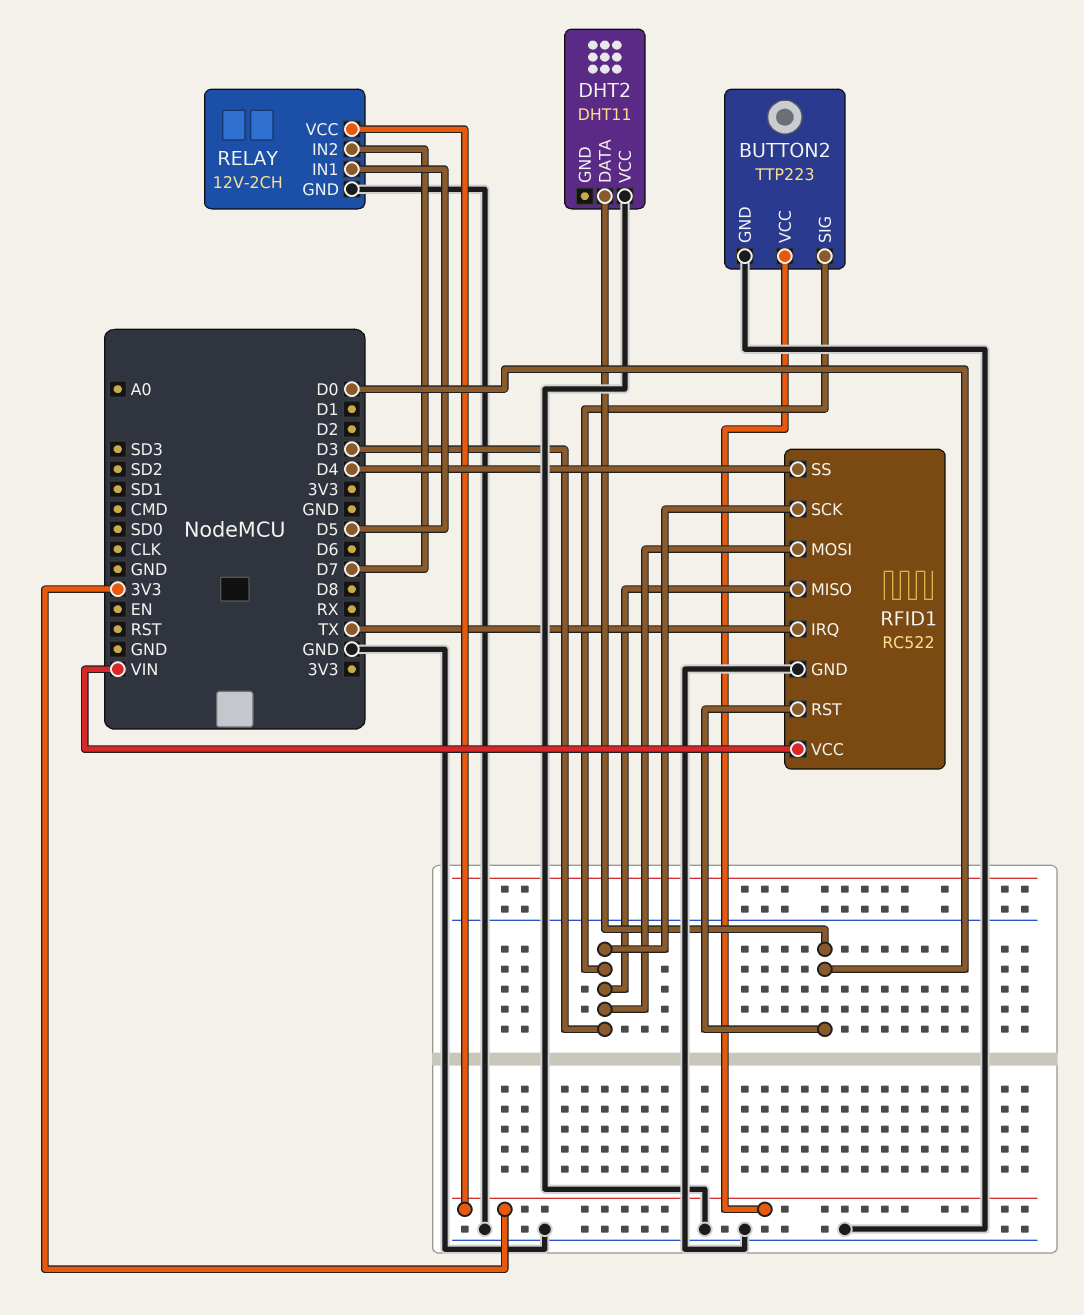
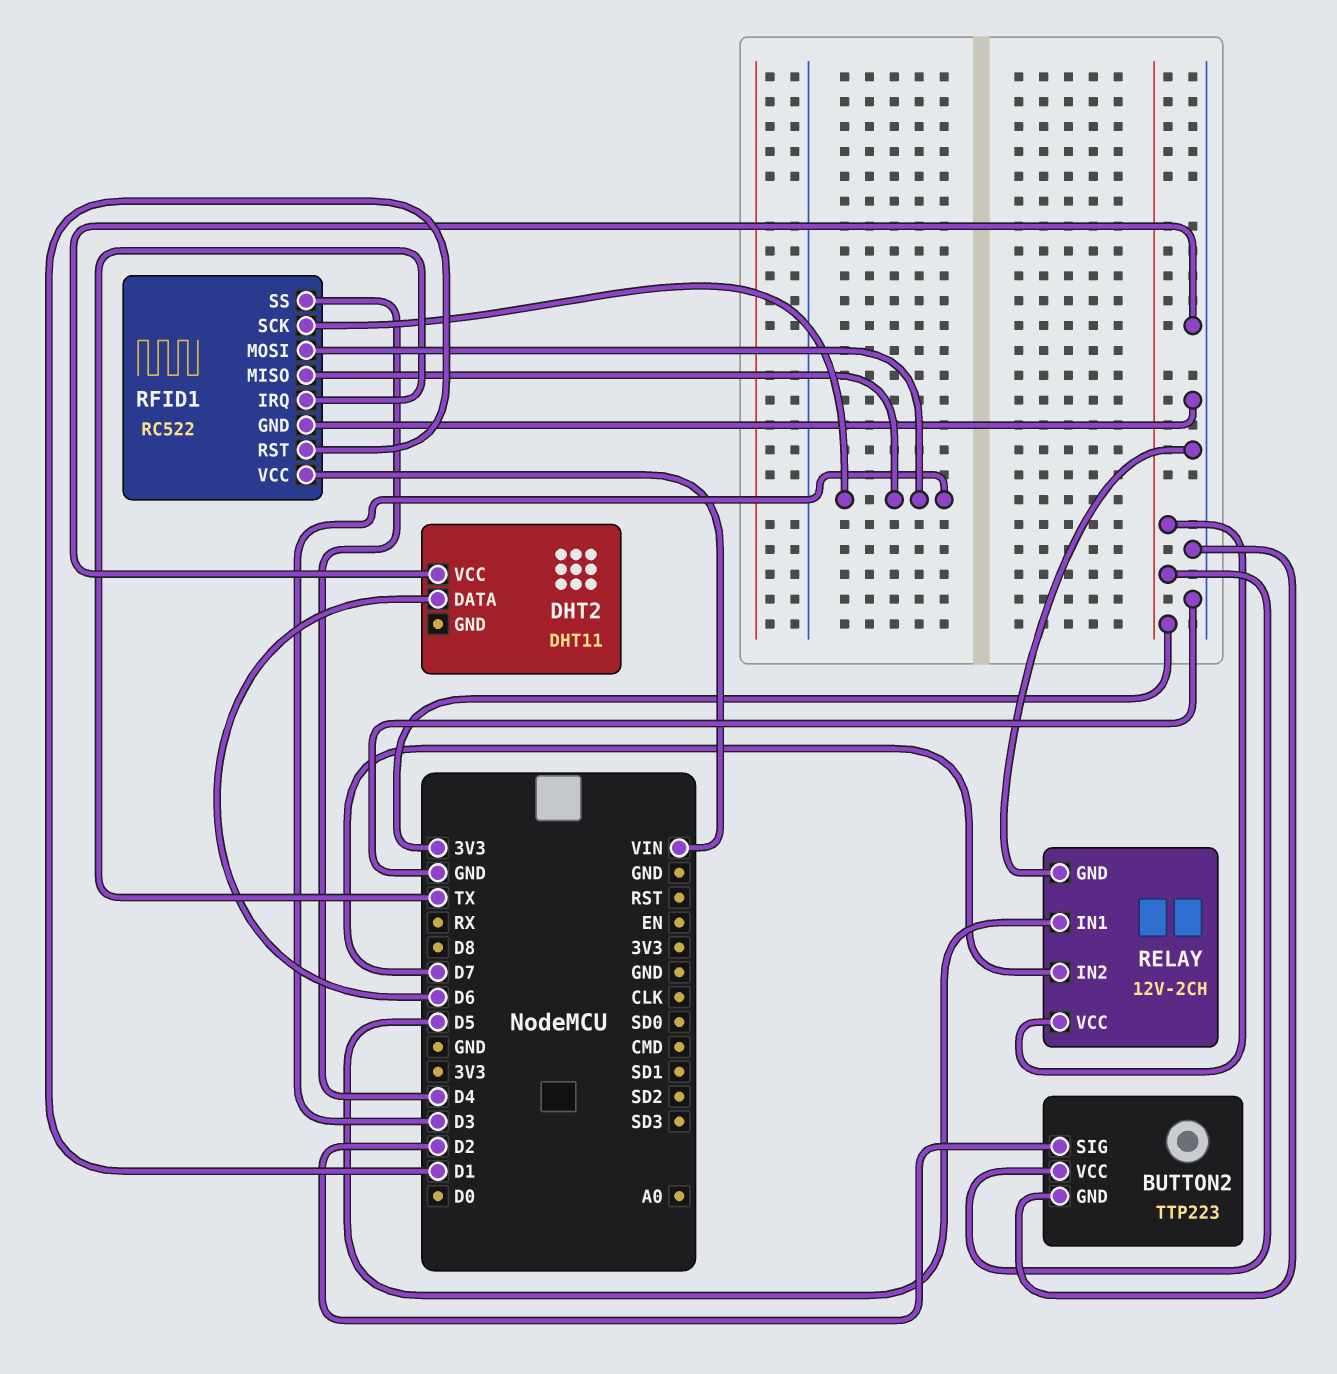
BUTTON2 pin SIG: D3 -> D2
DHT2 pin DATA: D0 -> D6
RFID1 pin RST: D0 -> D1

